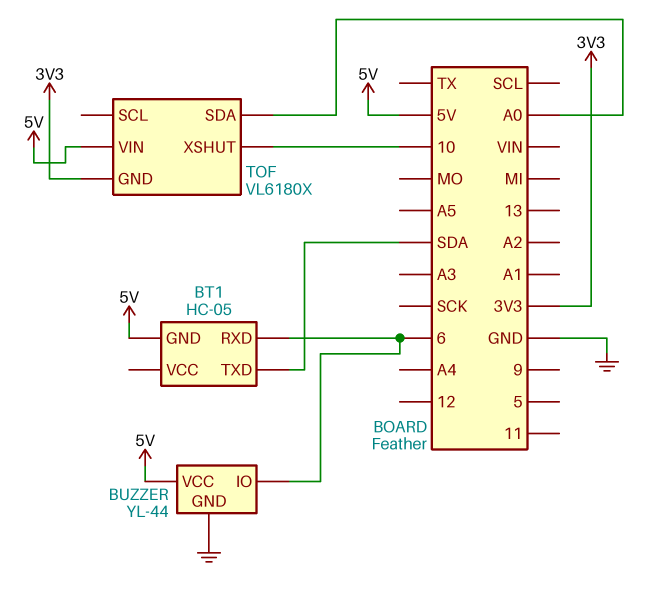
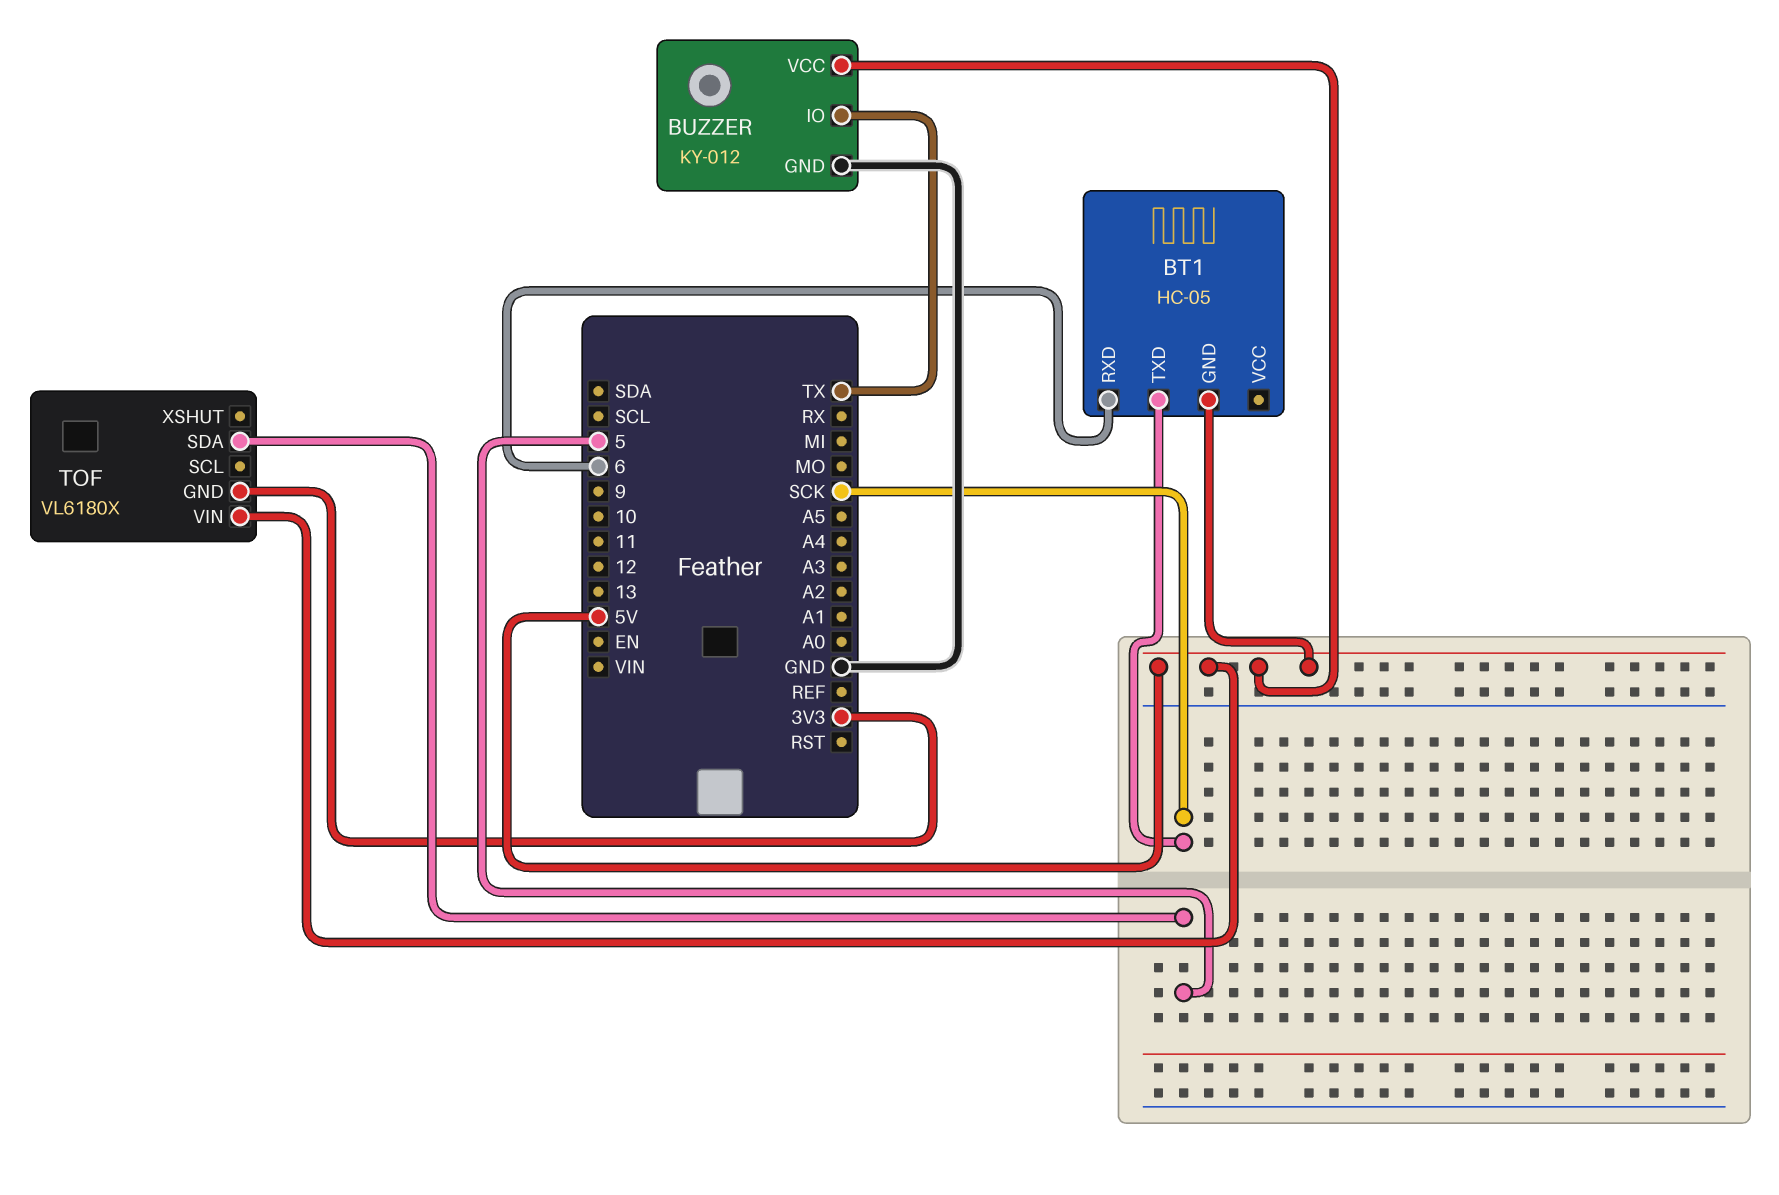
BT1 pin TXD: SDA -> SCK
BUZZER: YL-44 -> KY-012
BUZZER pin IO: 6 -> TX
TOF pin SDA: A0 -> 5
TOF pin XSHUT: 10 -> none

